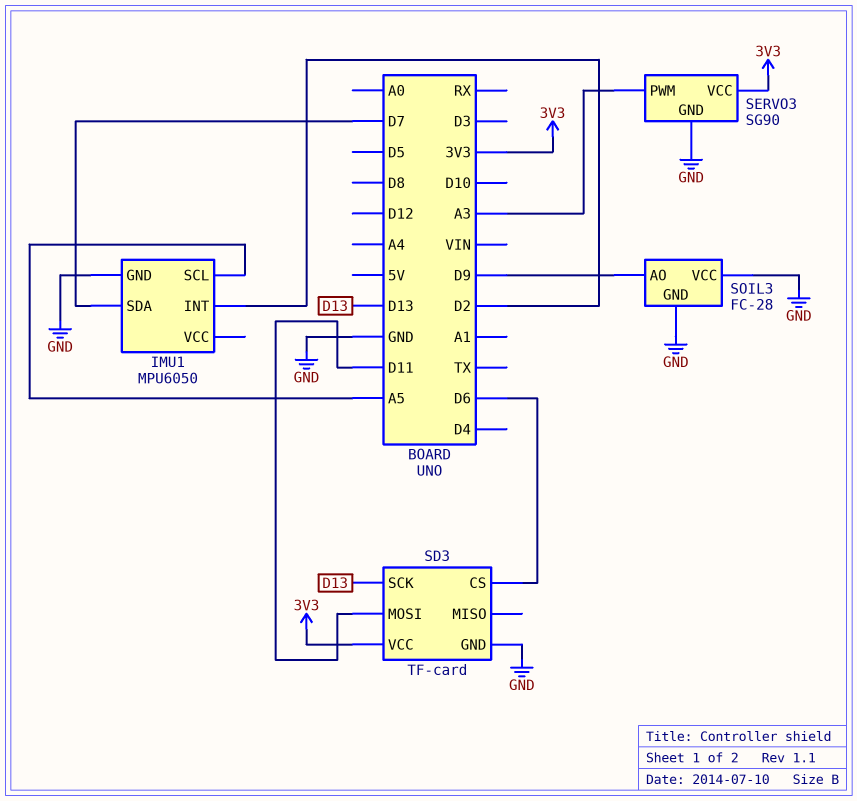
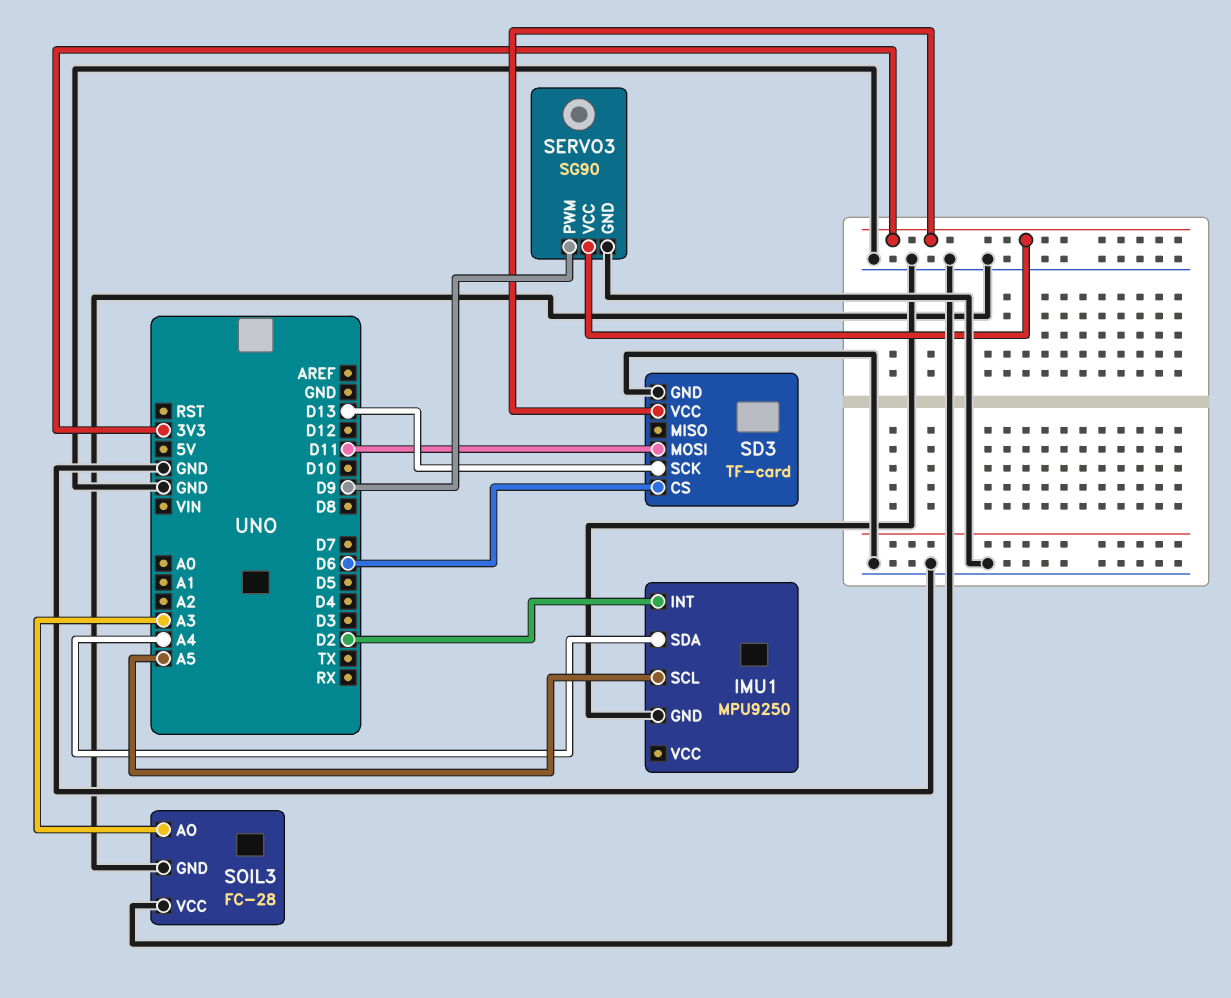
IMU1: MPU6050 -> MPU9250
IMU1 pin SDA: D7 -> A4
SERVO3 pin PWM: A3 -> D9
SOIL3 pin AO: D9 -> A3

